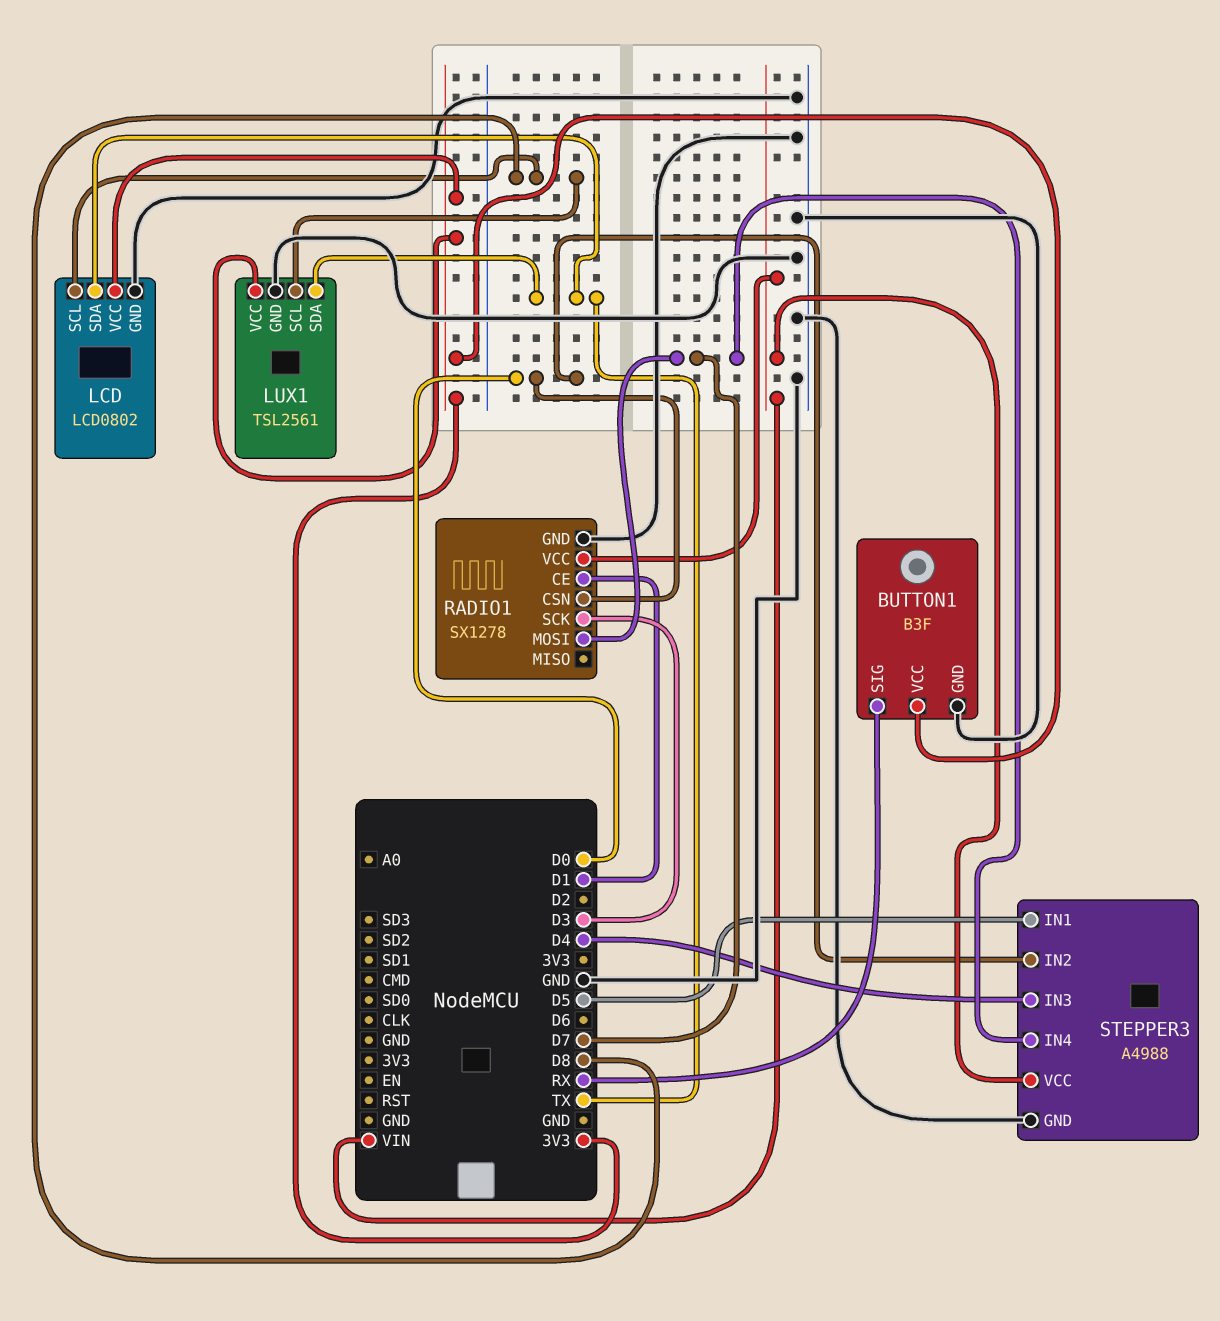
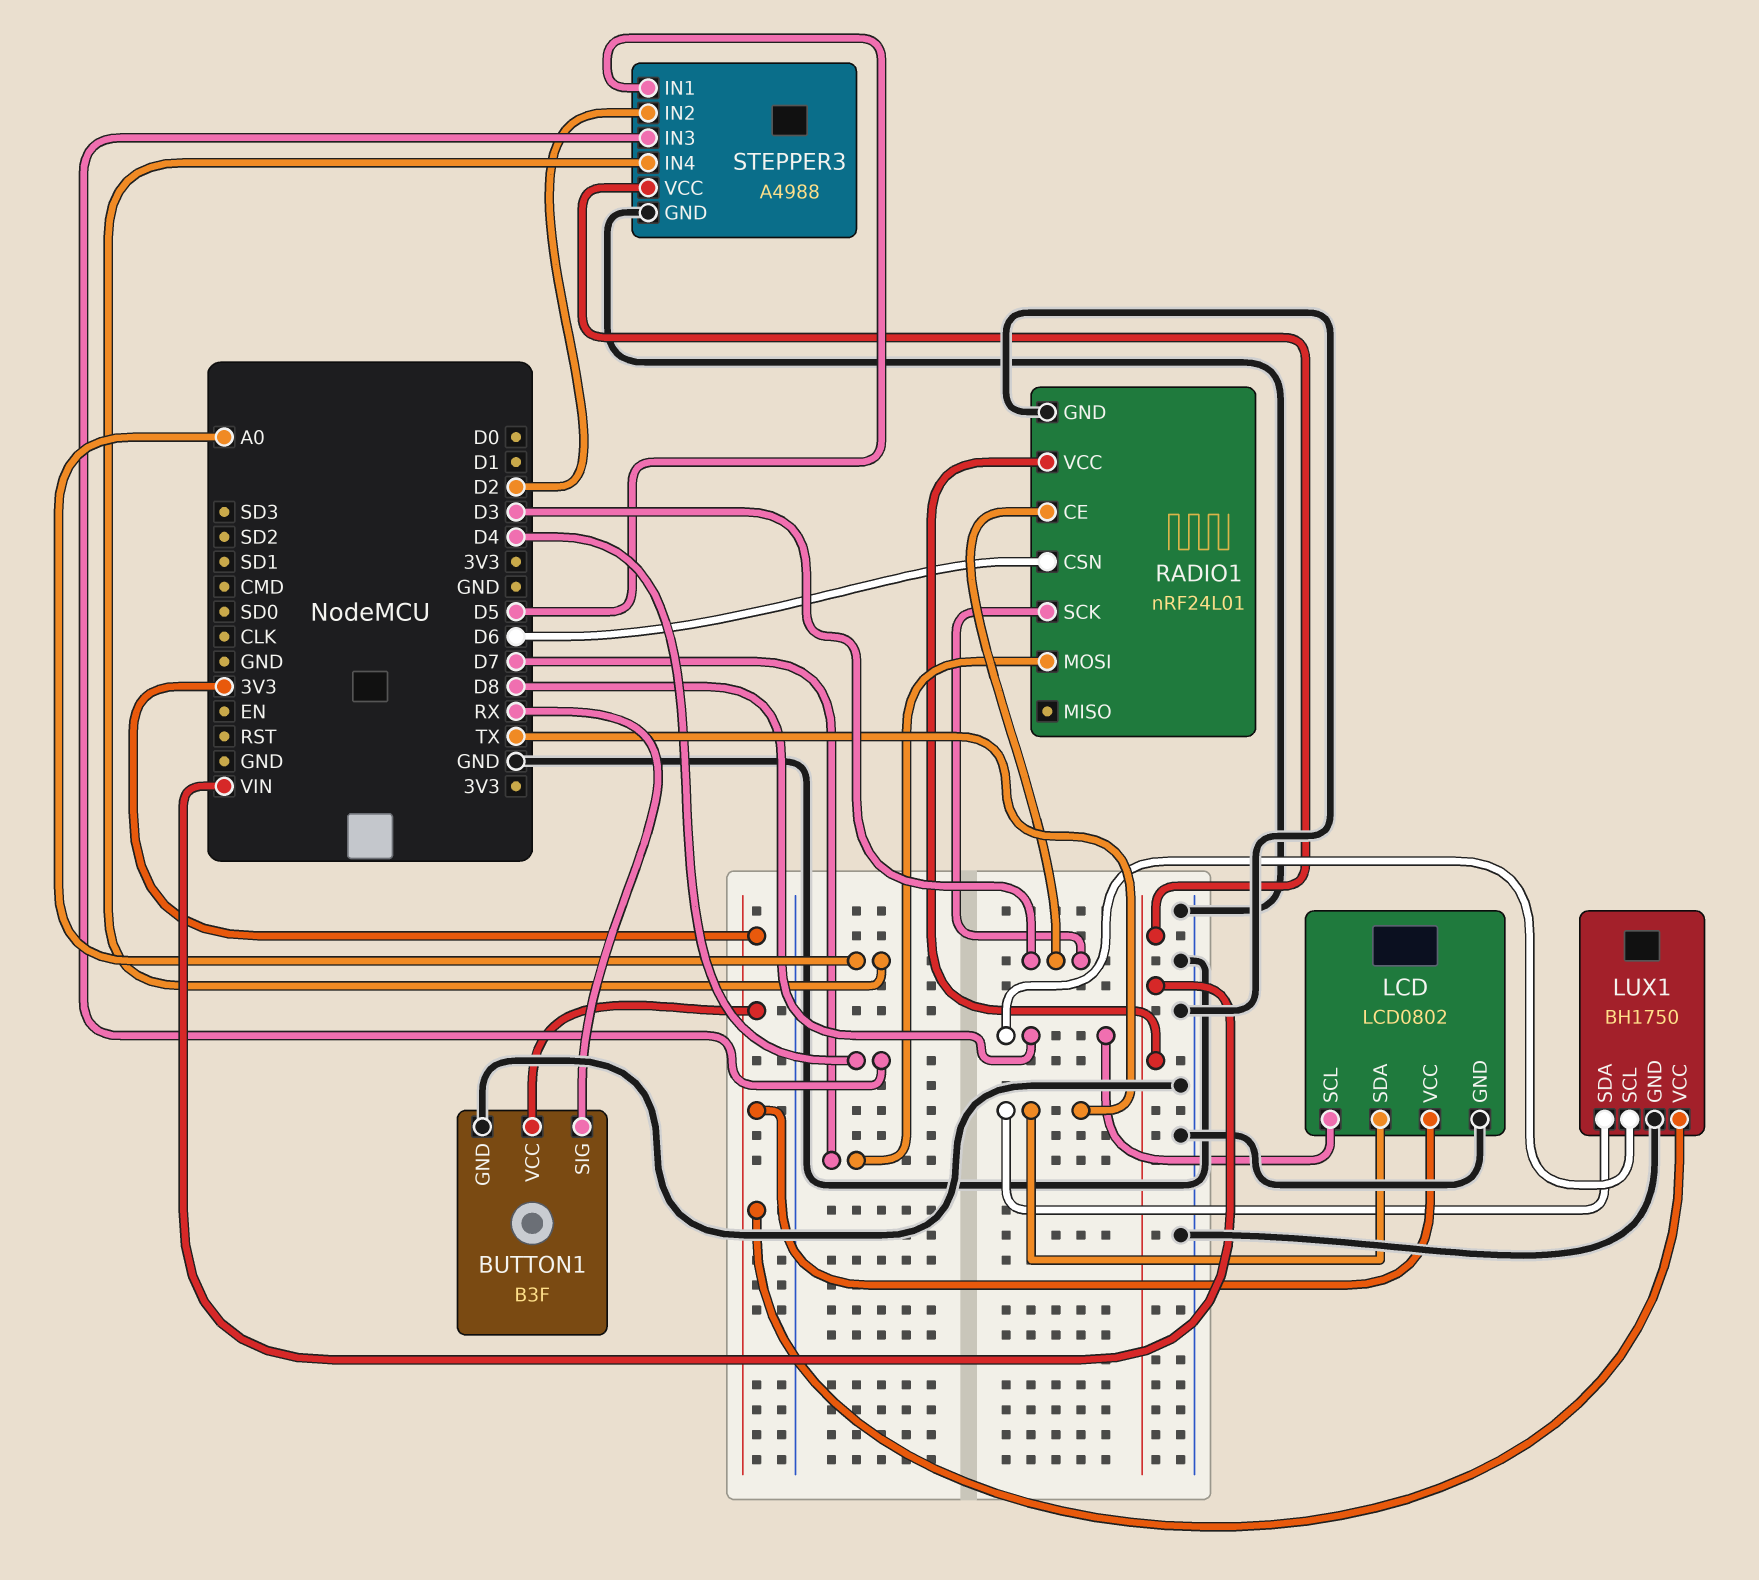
LUX1: TSL2561 -> BH1750
RADIO1: SX1278 -> nRF24L01
RADIO1 pin CE: D1 -> D3
RADIO1 pin CSN: D0 -> D6
STEPPER3 pin IN2: D0 -> D2
STEPPER3 pin IN4: D7 -> A0

